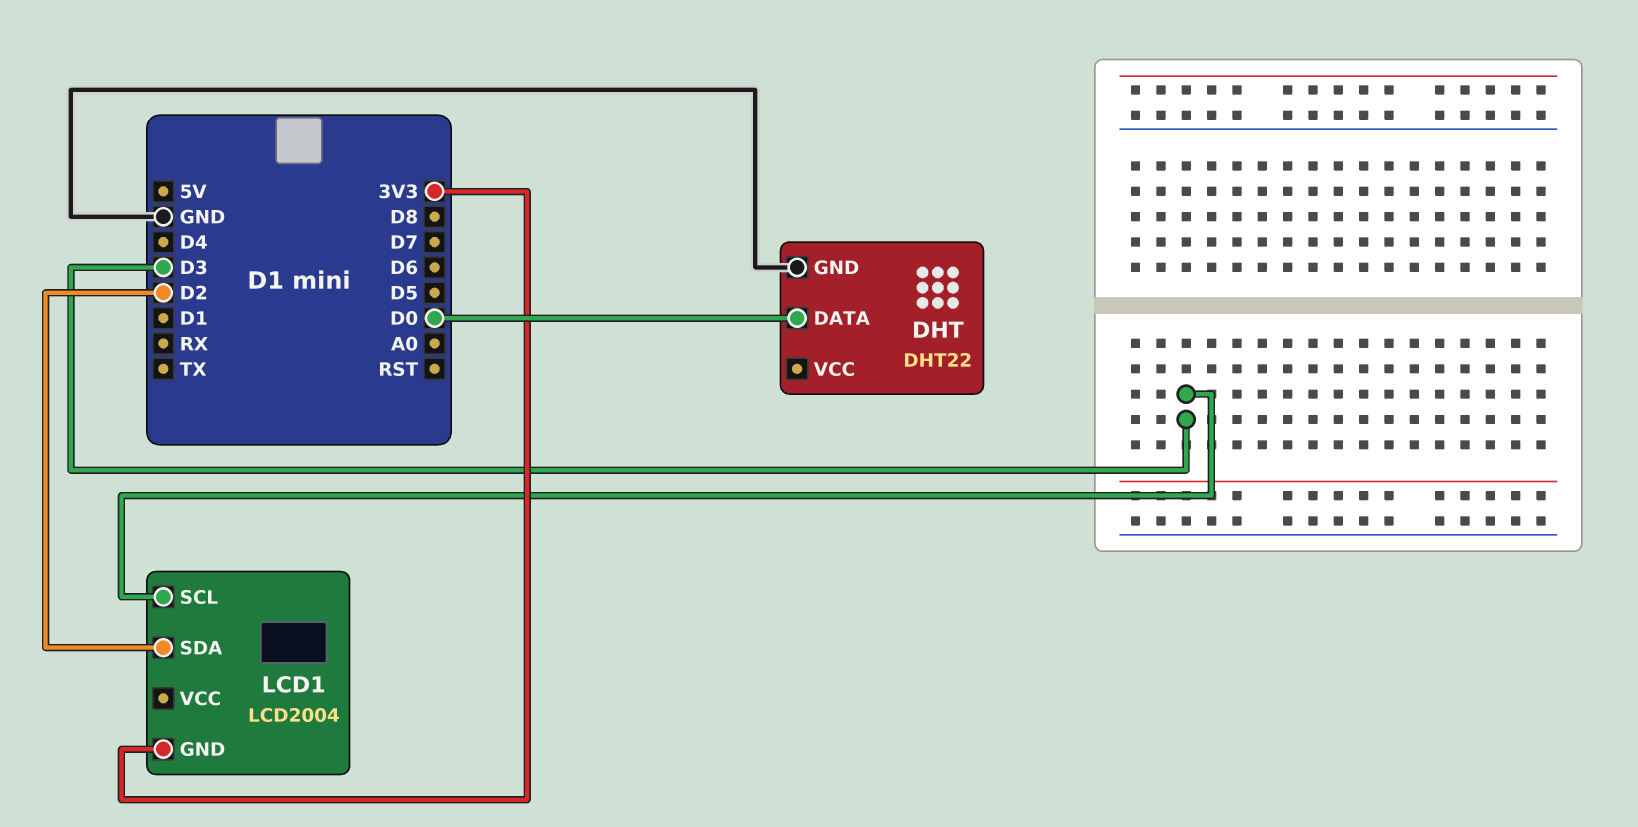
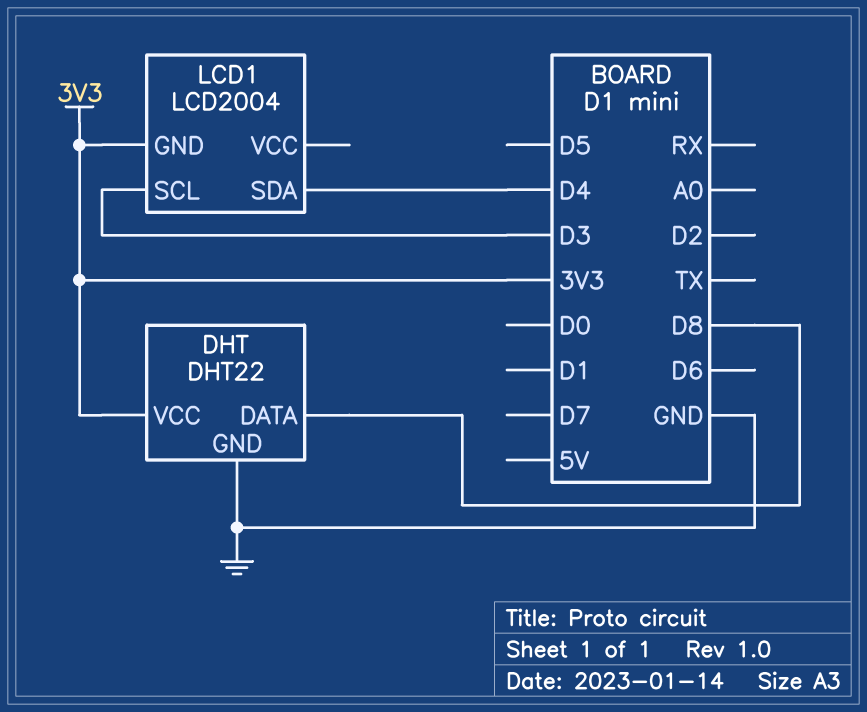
DHT pin DATA: D0 -> D8
DHT pin VCC: none -> 3V3
LCD1 pin SDA: D2 -> D4

